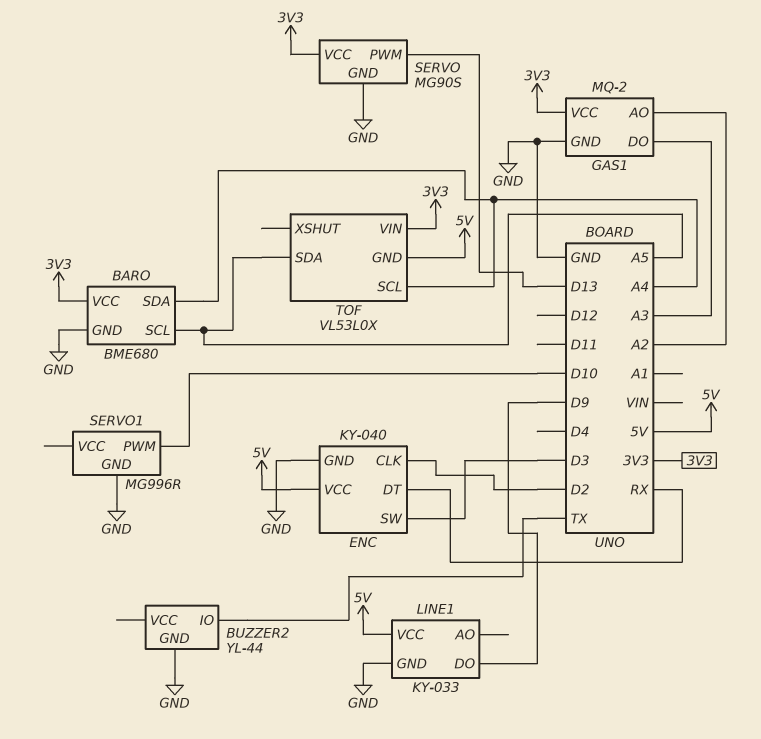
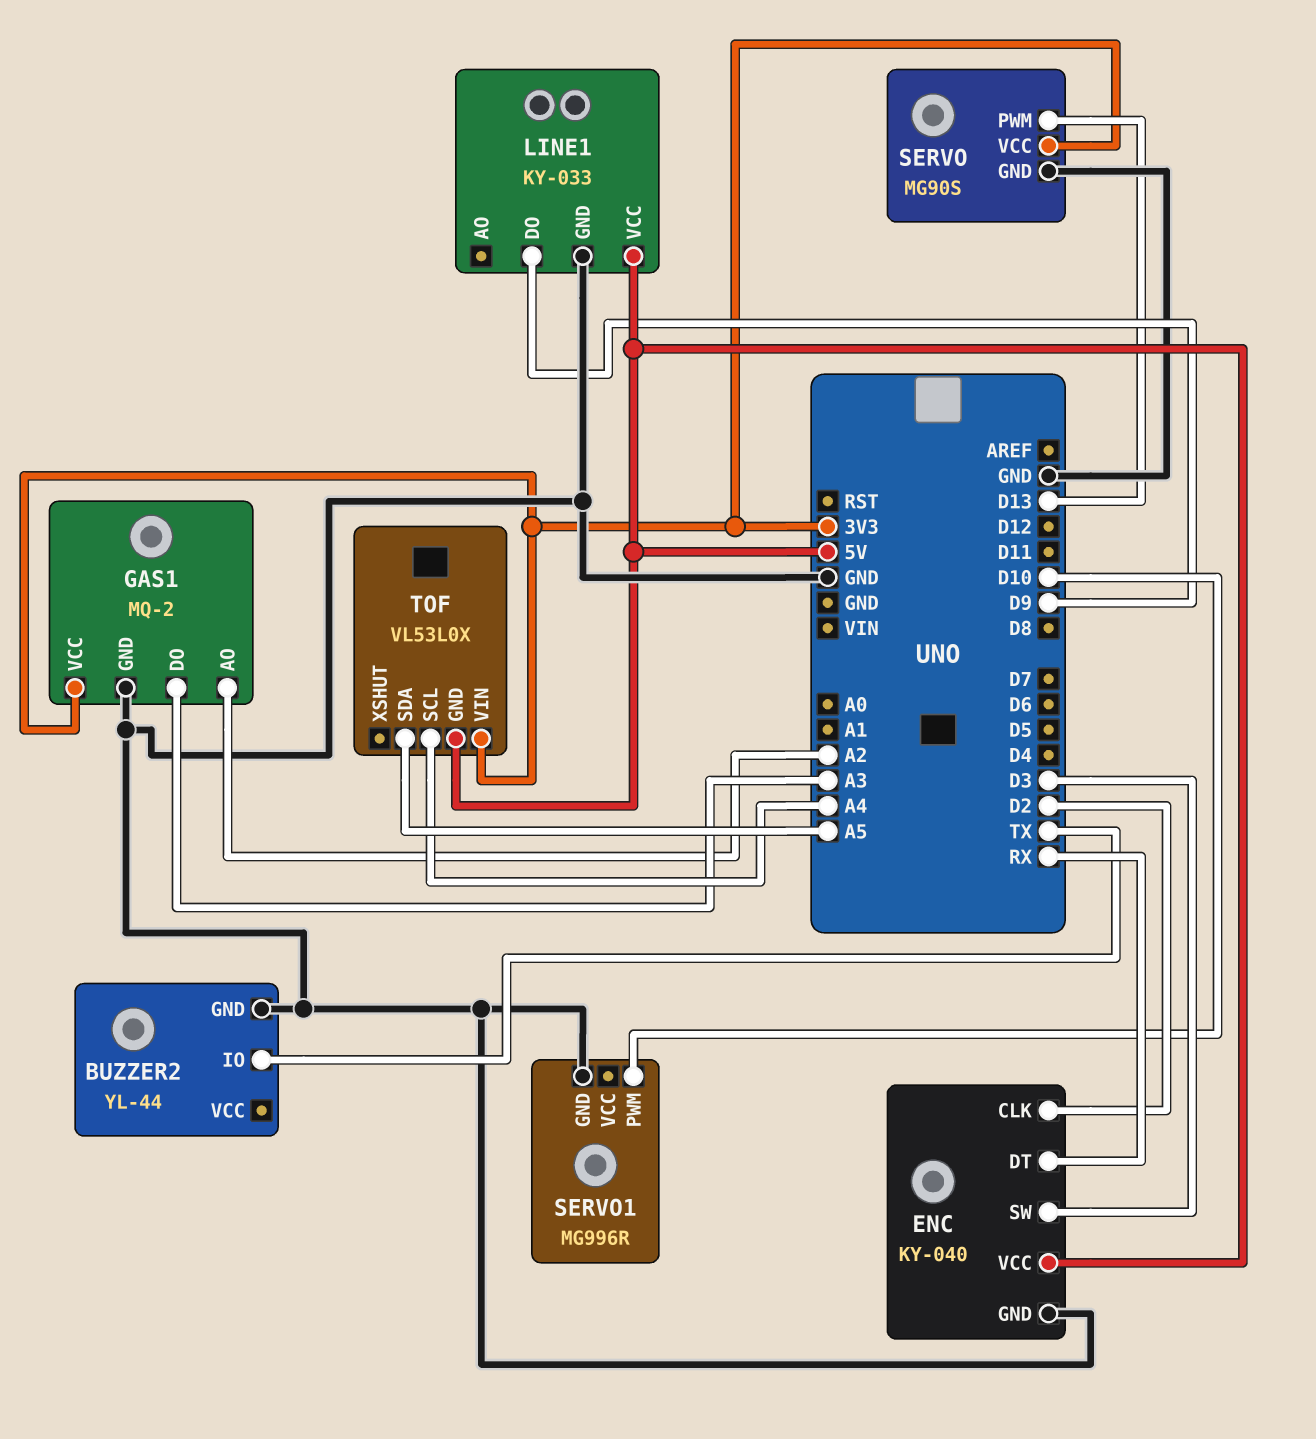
BARO: BME680 -> none
BARO pin GND: GND -> none
BARO pin SCL: A5 -> none
BARO pin SDA: A4 -> none
BARO pin VCC: 3V3 -> none

